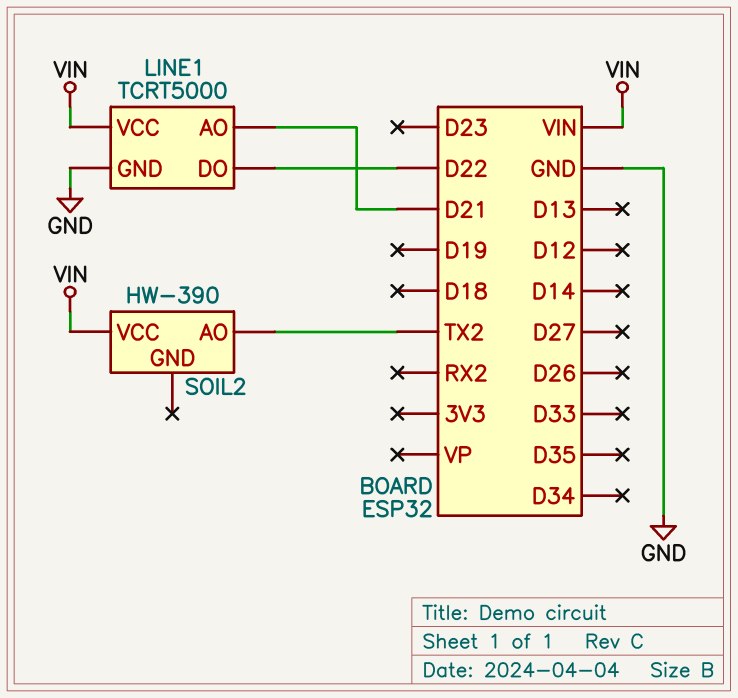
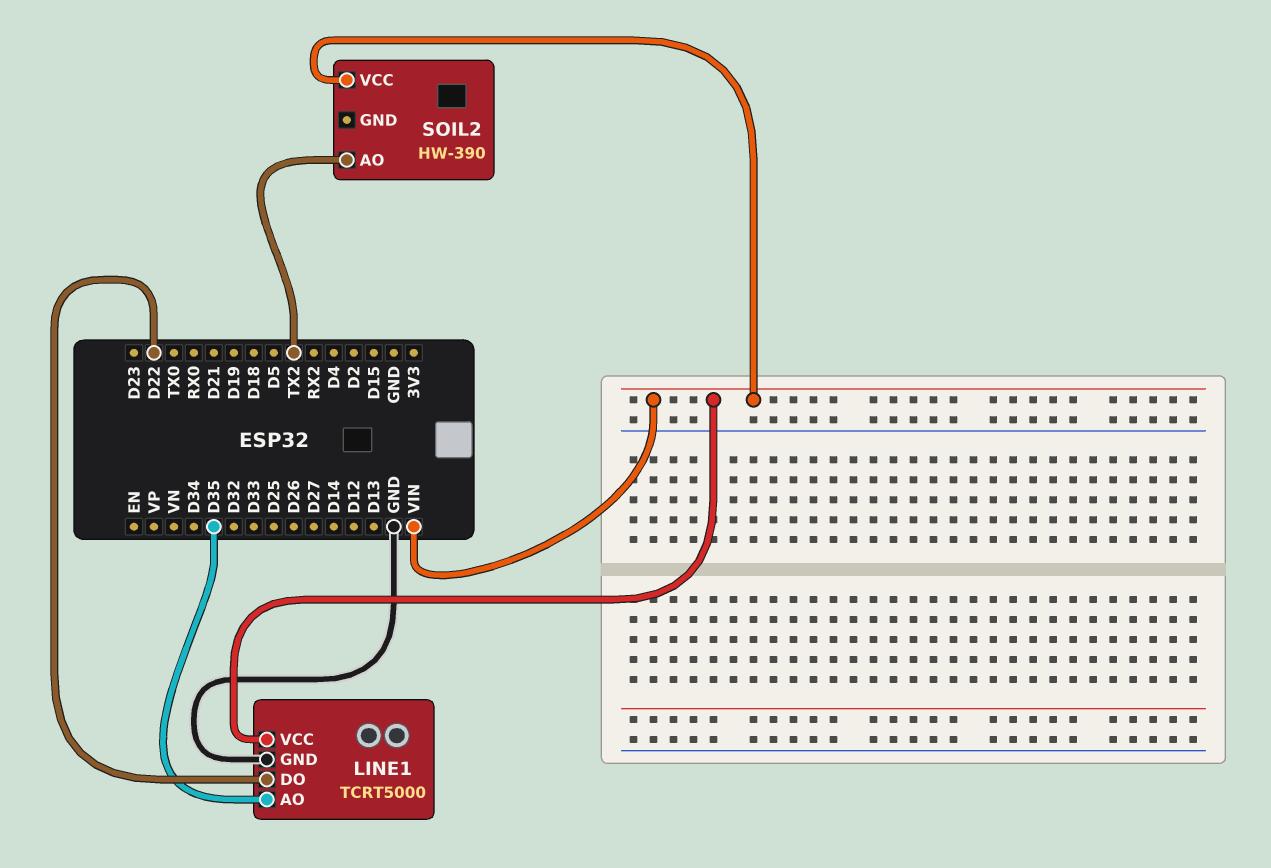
LINE1 pin AO: D21 -> D35

